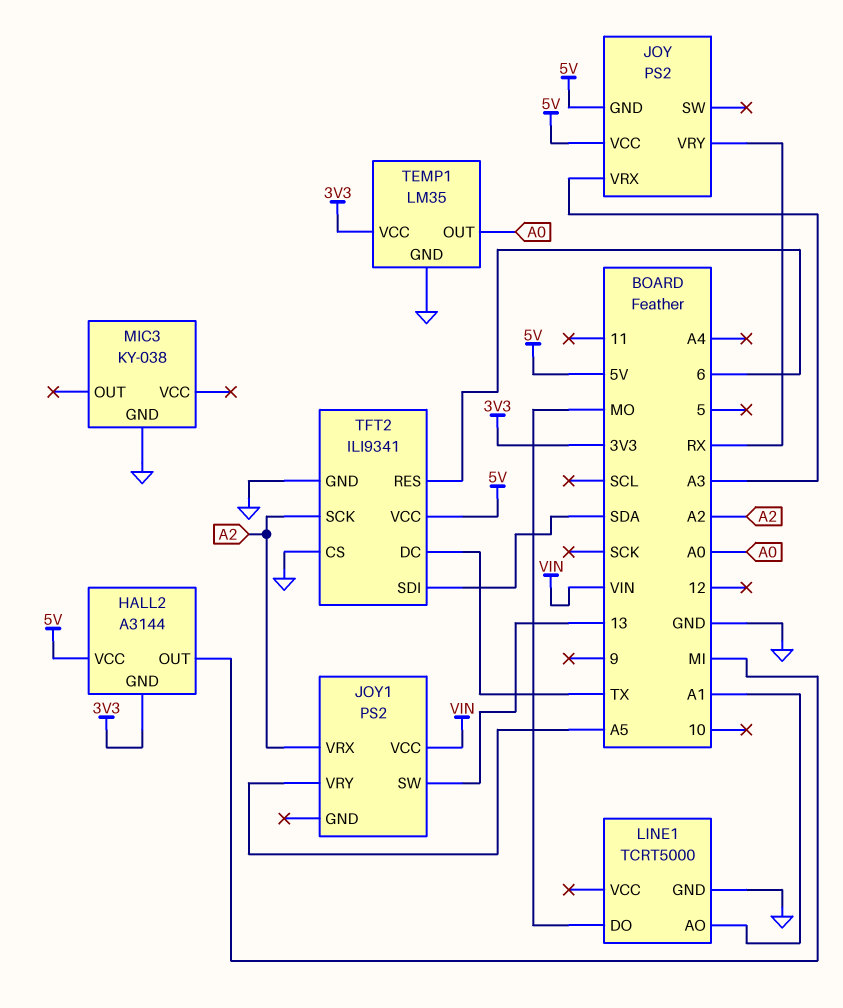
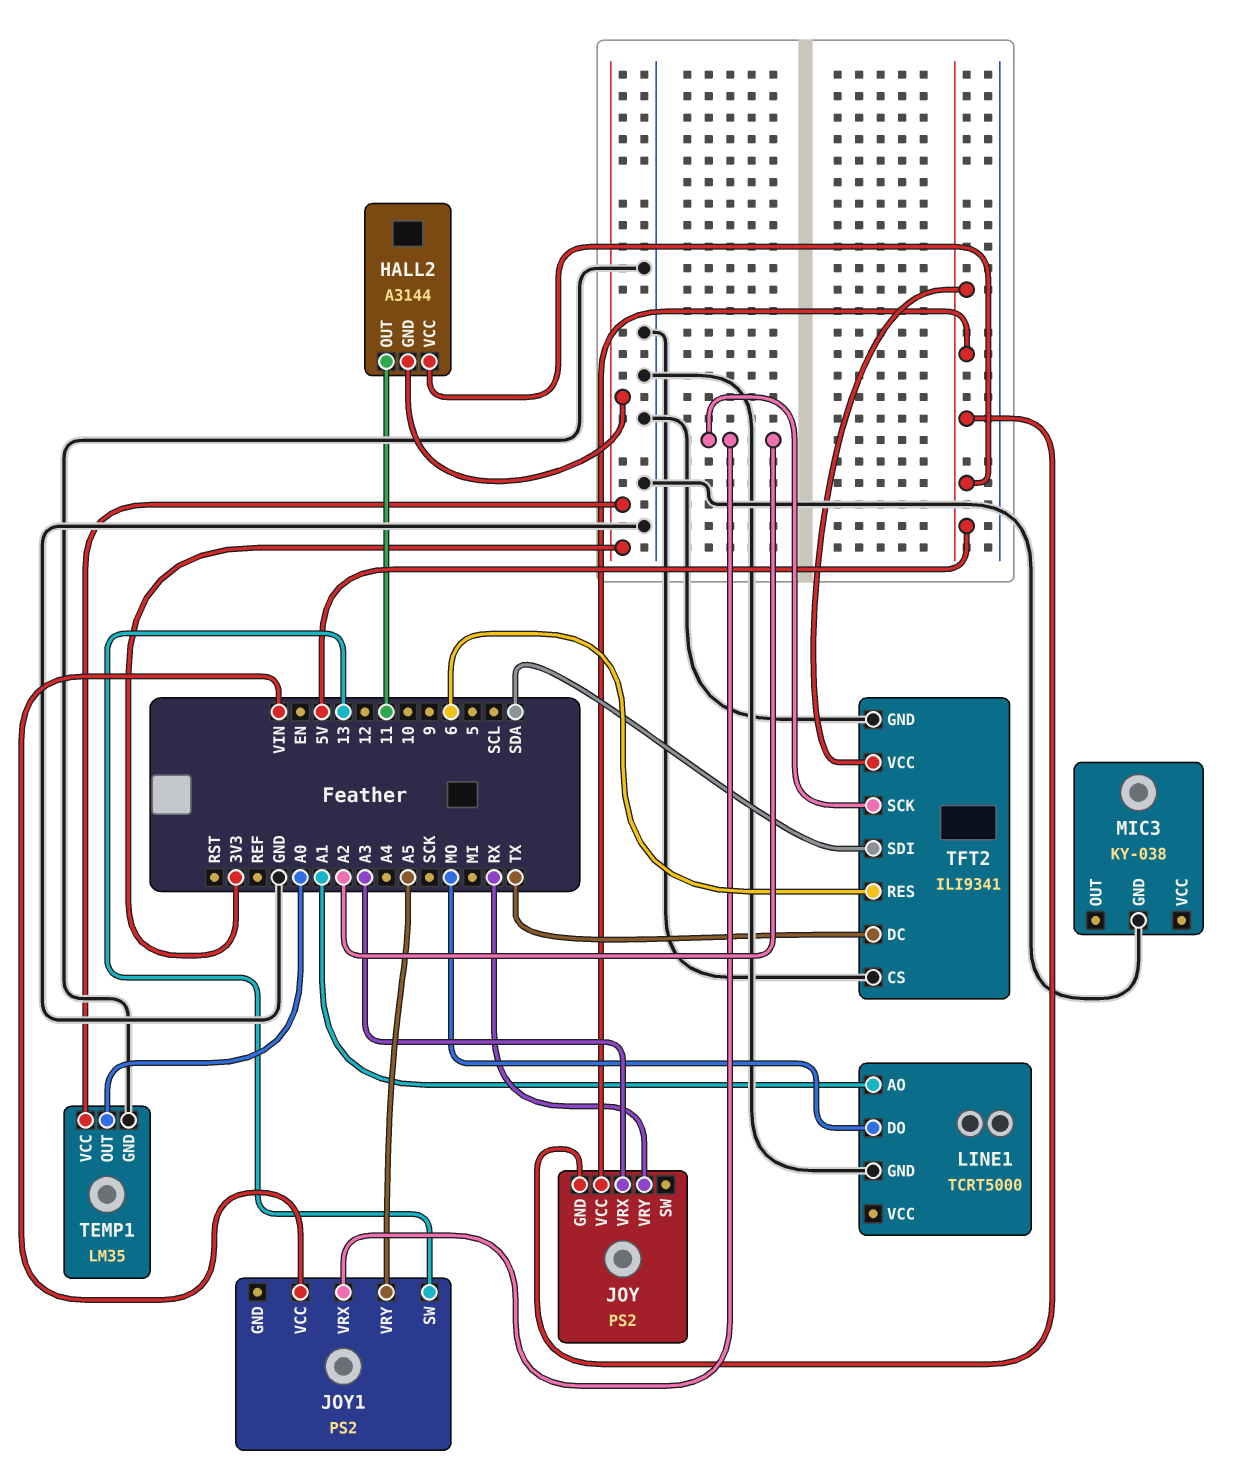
HALL2 pin OUT: MI -> 11

